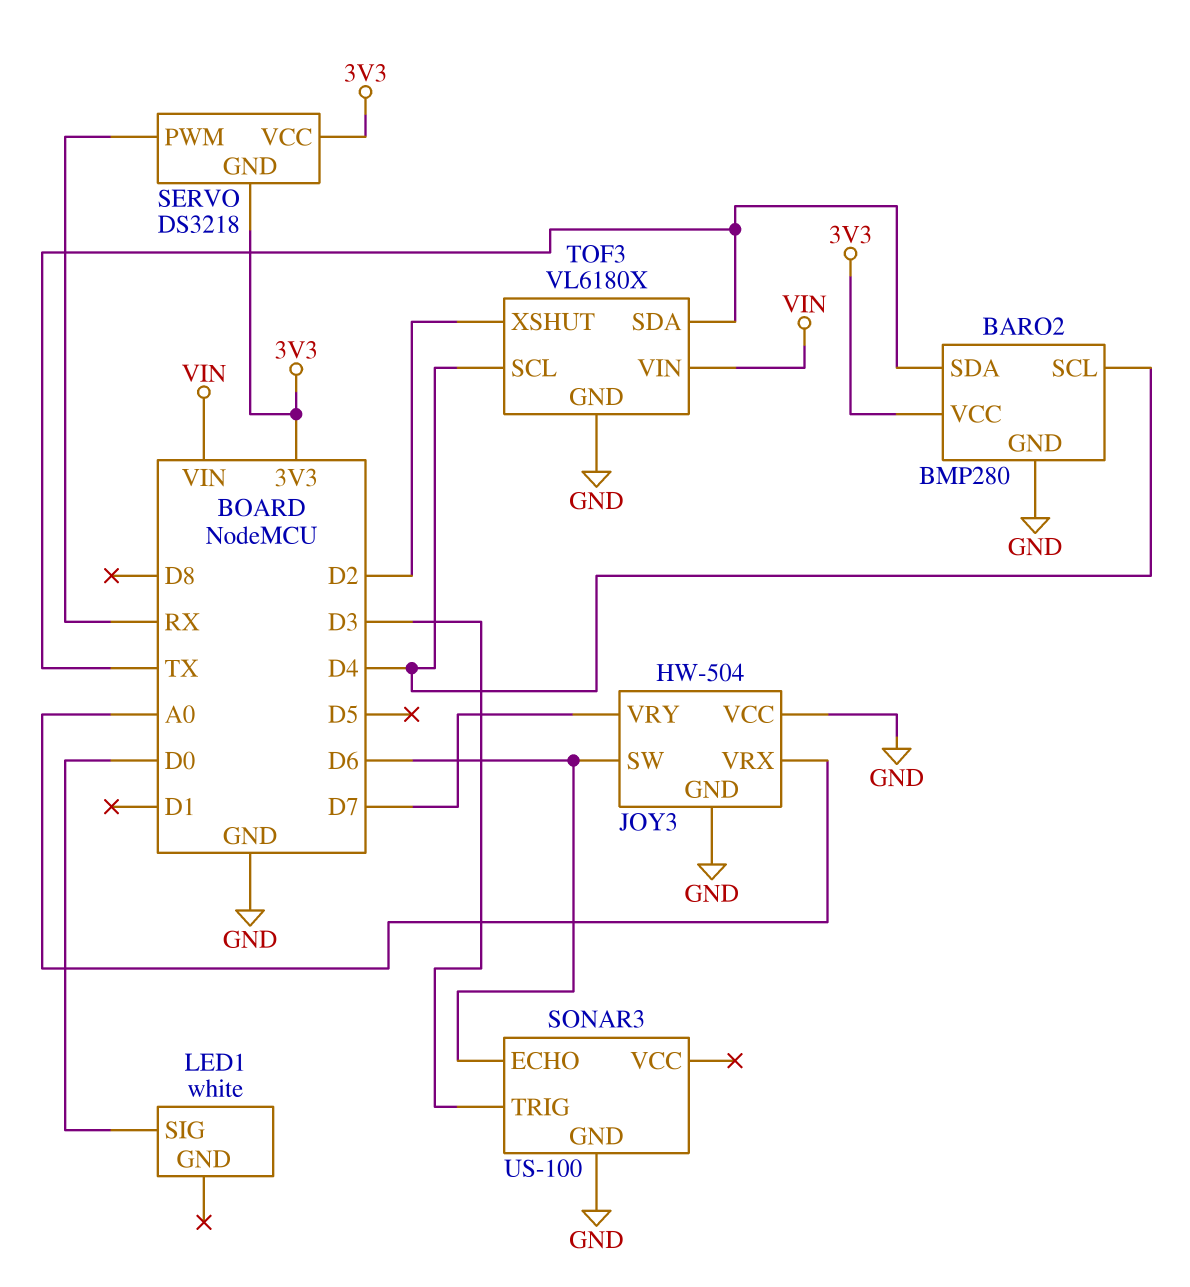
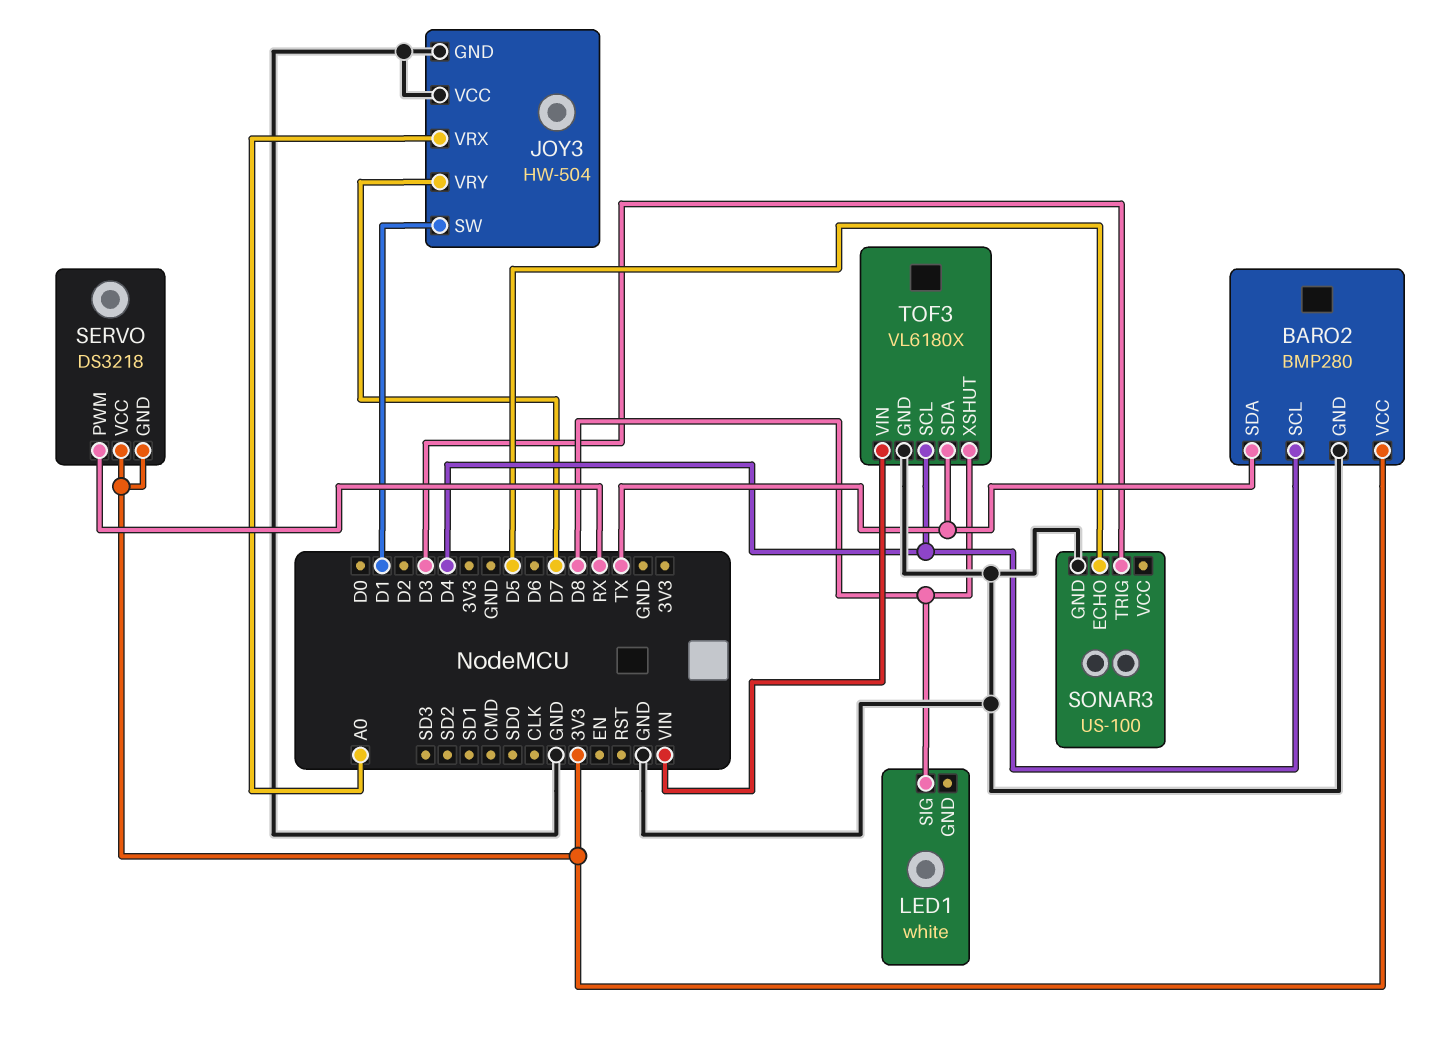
JOY3 pin SW: D6 -> D1
LED1 pin SIG: D0 -> D8
SONAR3 pin ECHO: D6 -> D5
TOF3 pin XSHUT: D2 -> D8

